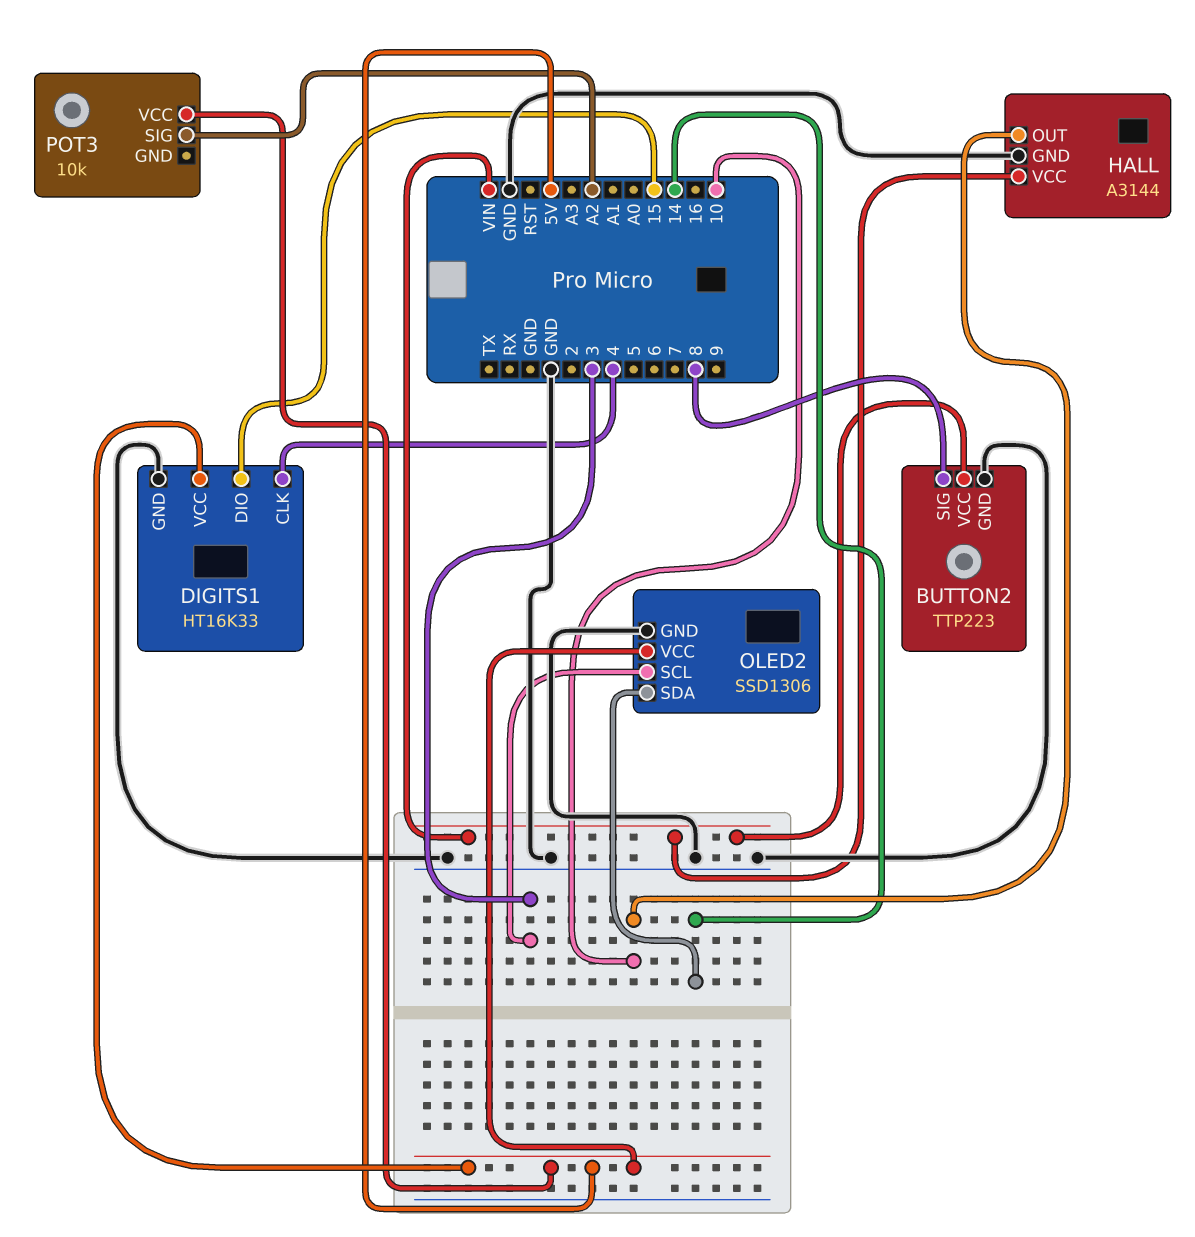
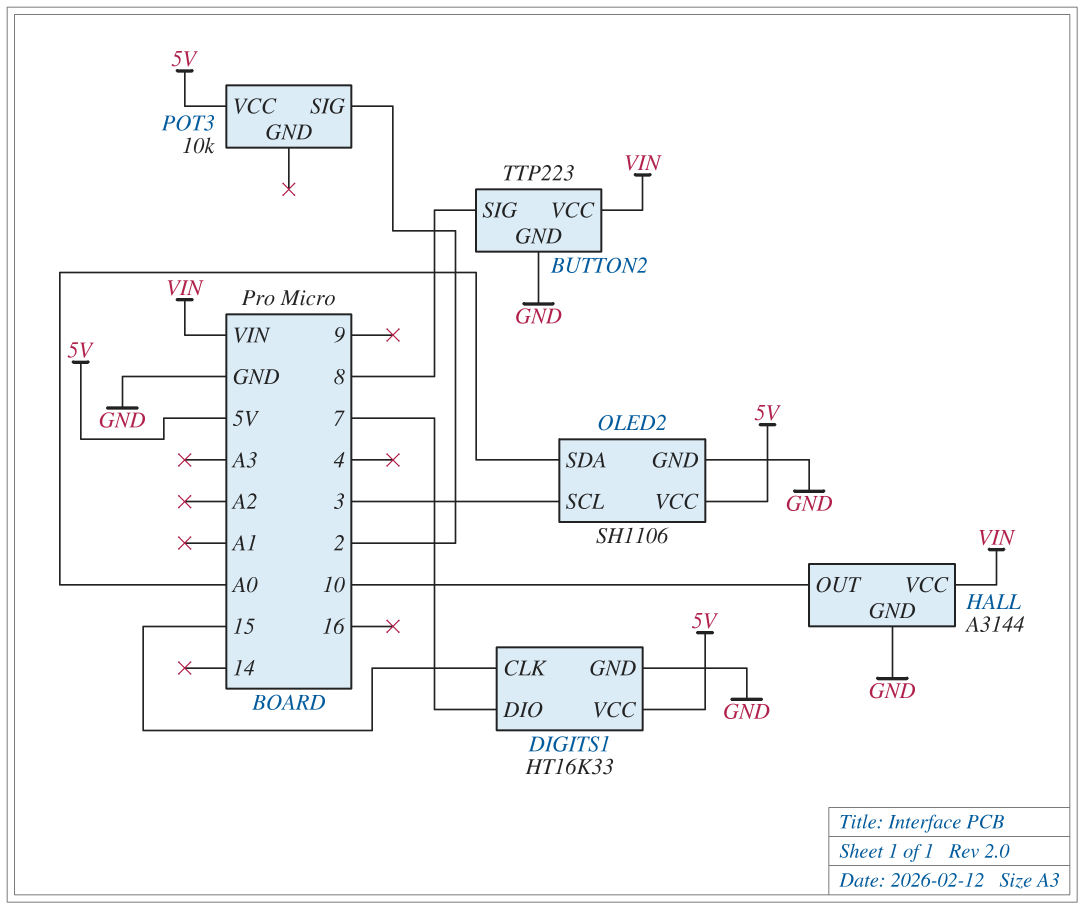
DIGITS1 pin CLK: 4 -> 15
DIGITS1 pin DIO: 15 -> 7
OLED2: SSD1306 -> SH1106
OLED2 pin SDA: 14 -> A0
POT3 pin SIG: A2 -> 2

